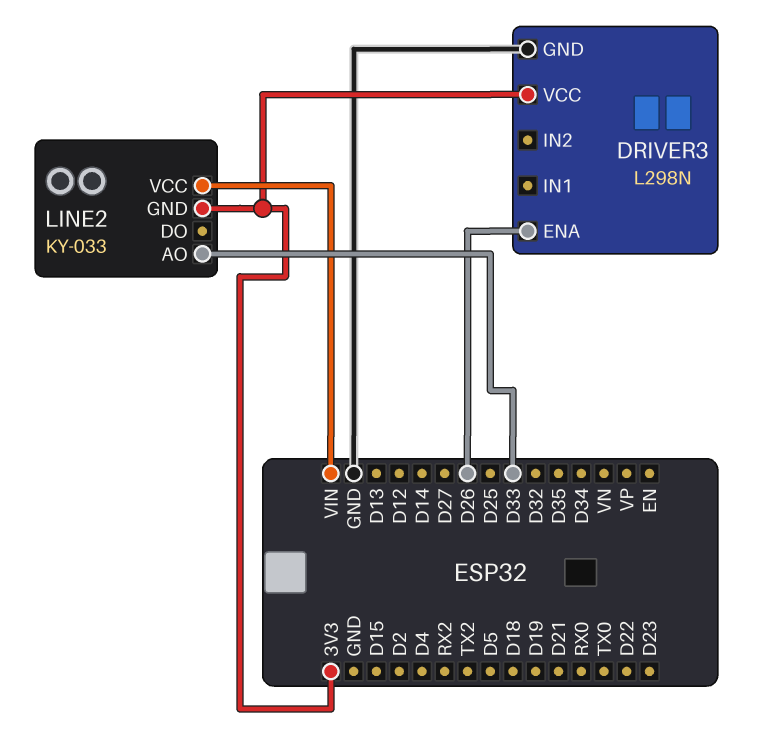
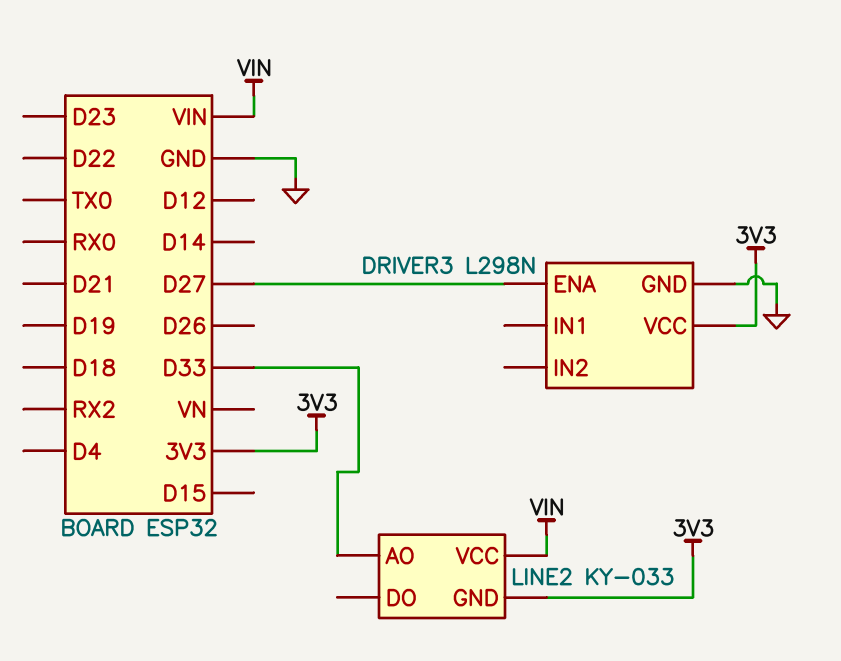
DRIVER3 pin ENA: D26 -> D27

